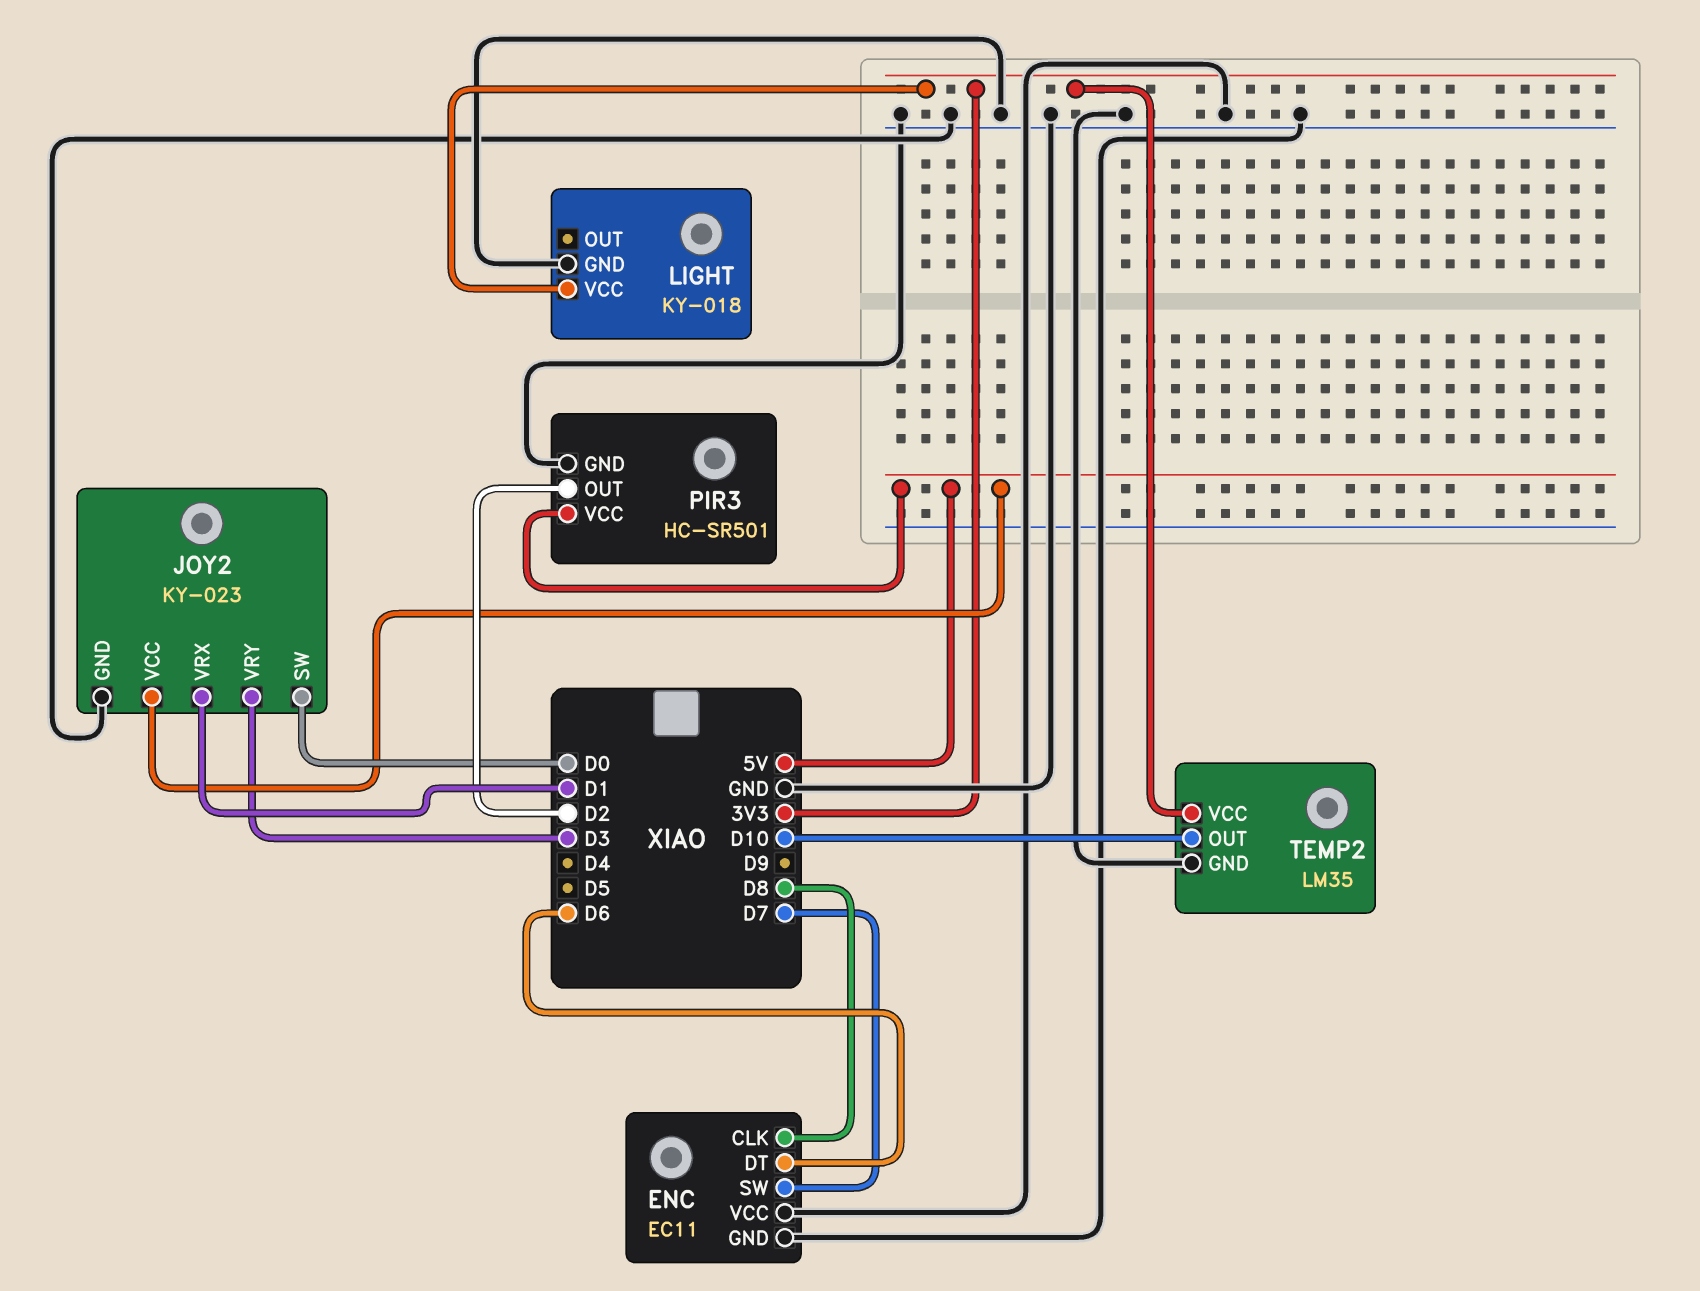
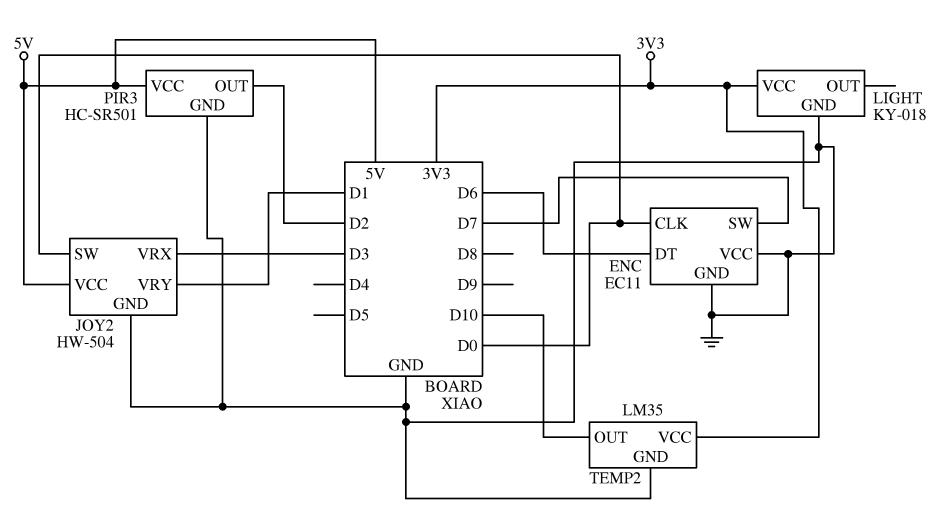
ENC pin CLK: D8 -> D0
JOY2: KY-023 -> HW-504
JOY2 pin VRX: D1 -> D3
JOY2 pin VRY: D3 -> D1

